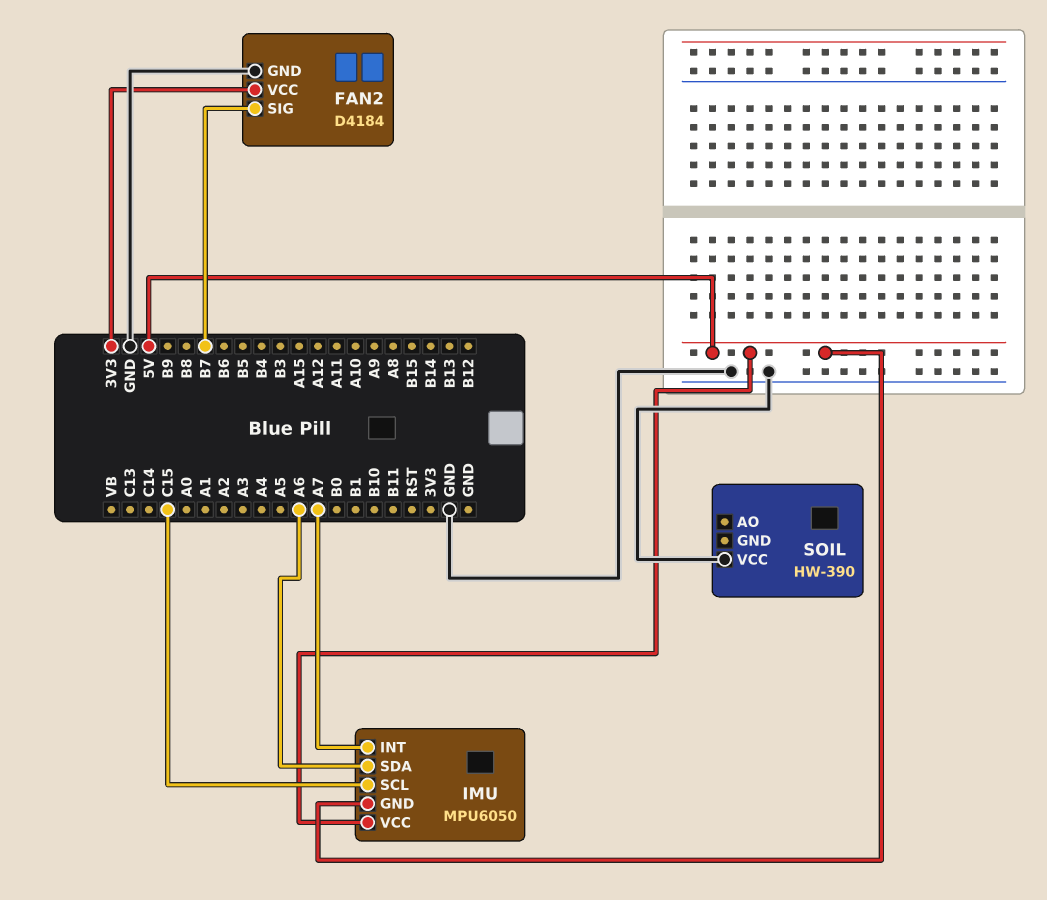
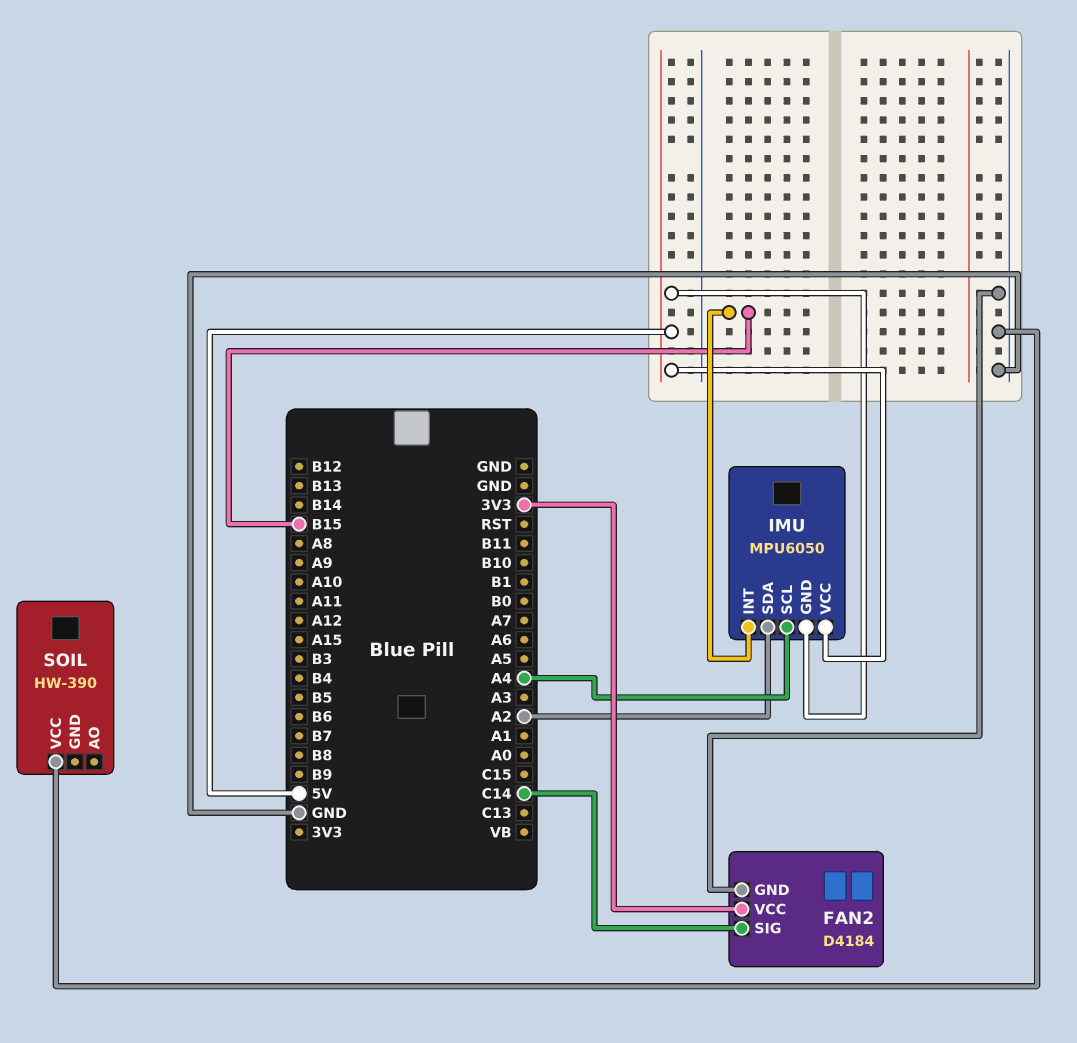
FAN2 pin SIG: B7 -> C14
IMU pin INT: A7 -> B15
IMU pin SCL: C15 -> A4
IMU pin SDA: A6 -> A2

